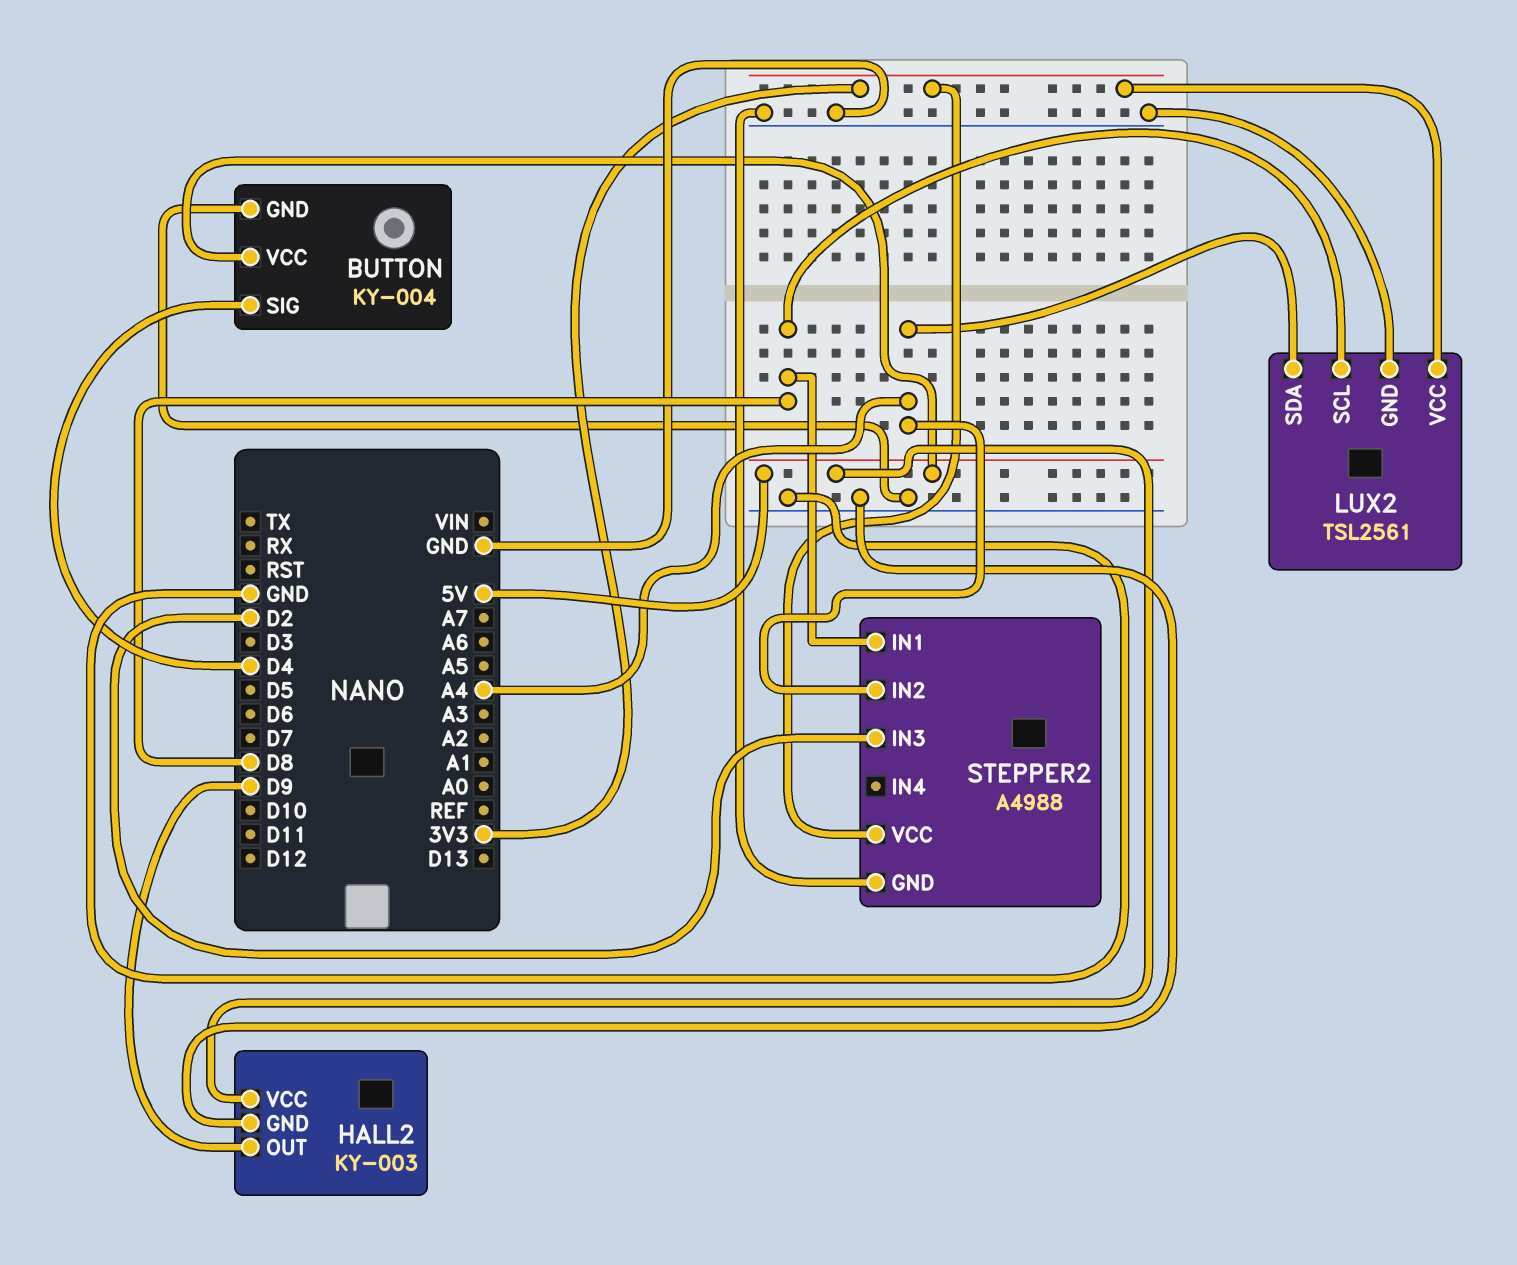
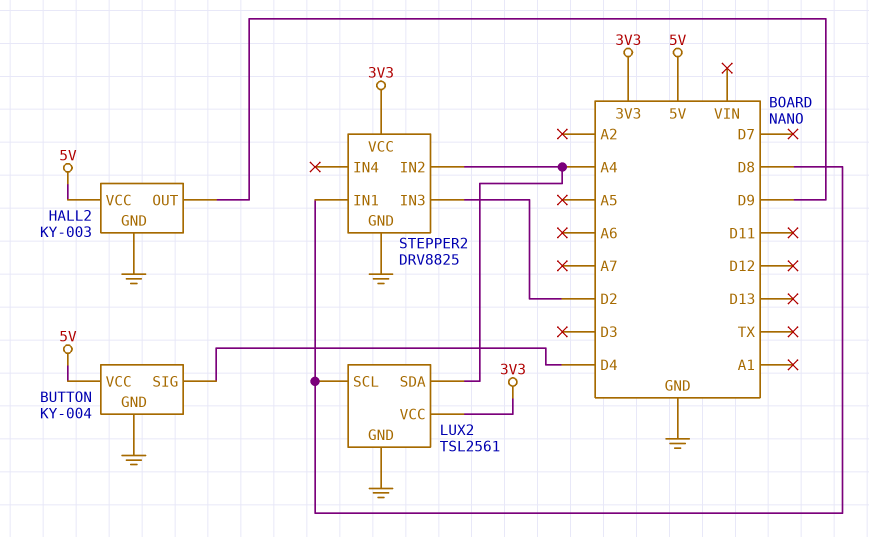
STEPPER2: A4988 -> DRV8825

